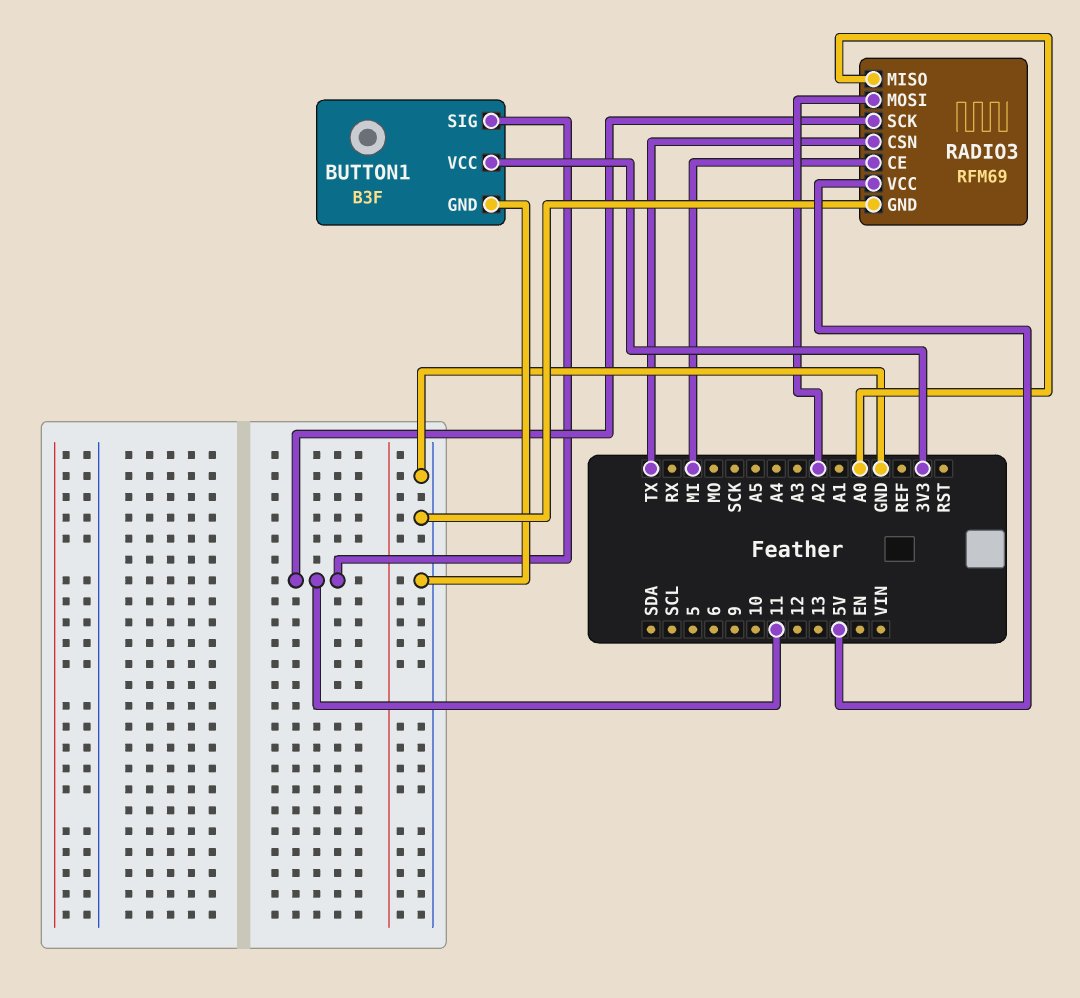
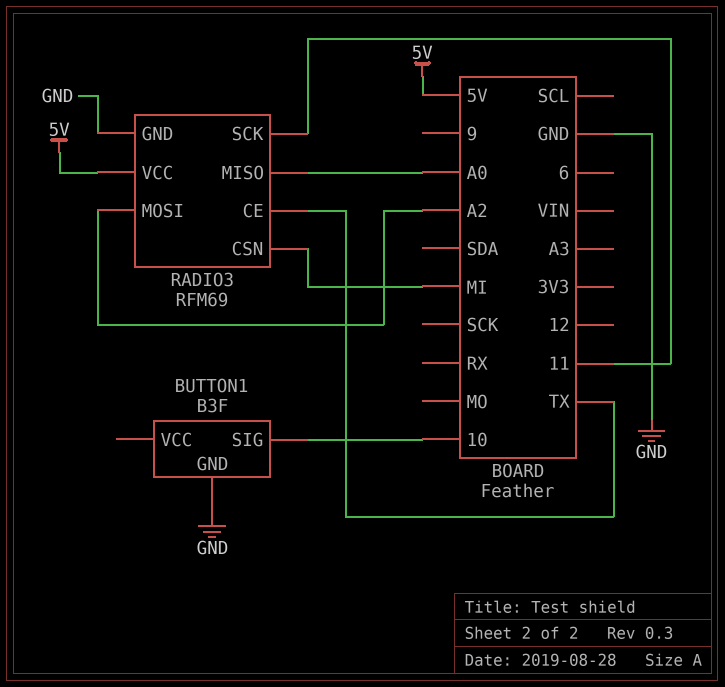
BUTTON1 pin SIG: 11 -> 10
BUTTON1 pin VCC: 3V3 -> none
RADIO3 pin CE: MI -> TX
RADIO3 pin CSN: TX -> MI

